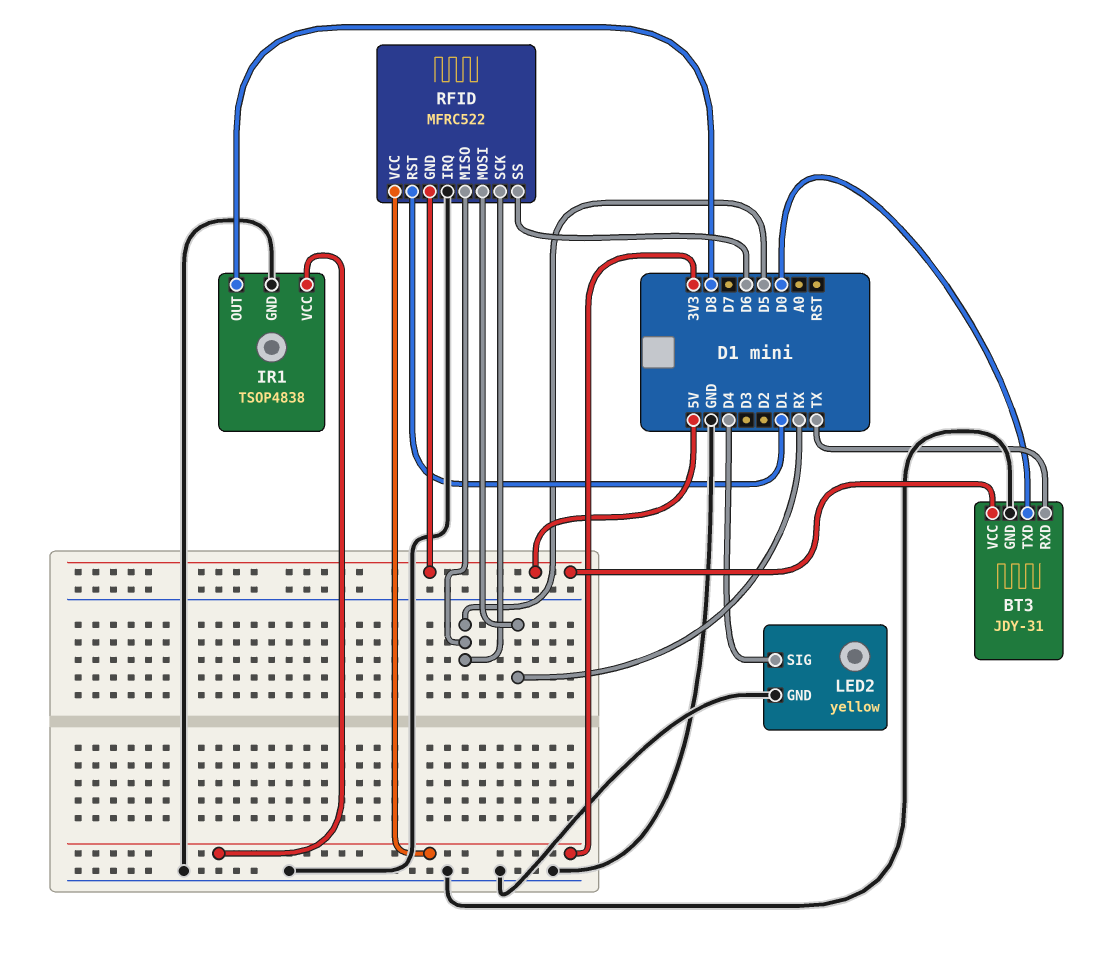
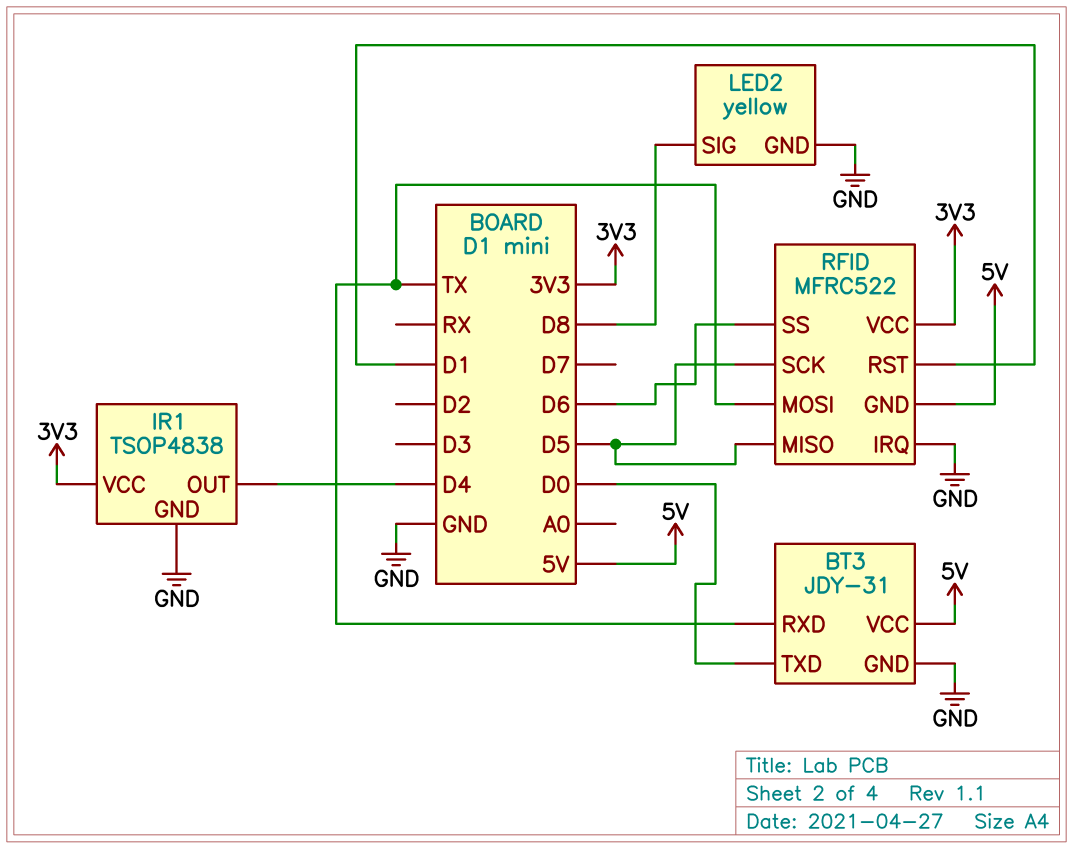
IR1 pin OUT: D8 -> D4
LED2 pin SIG: D4 -> D8
RFID pin MOSI: RX -> TX

